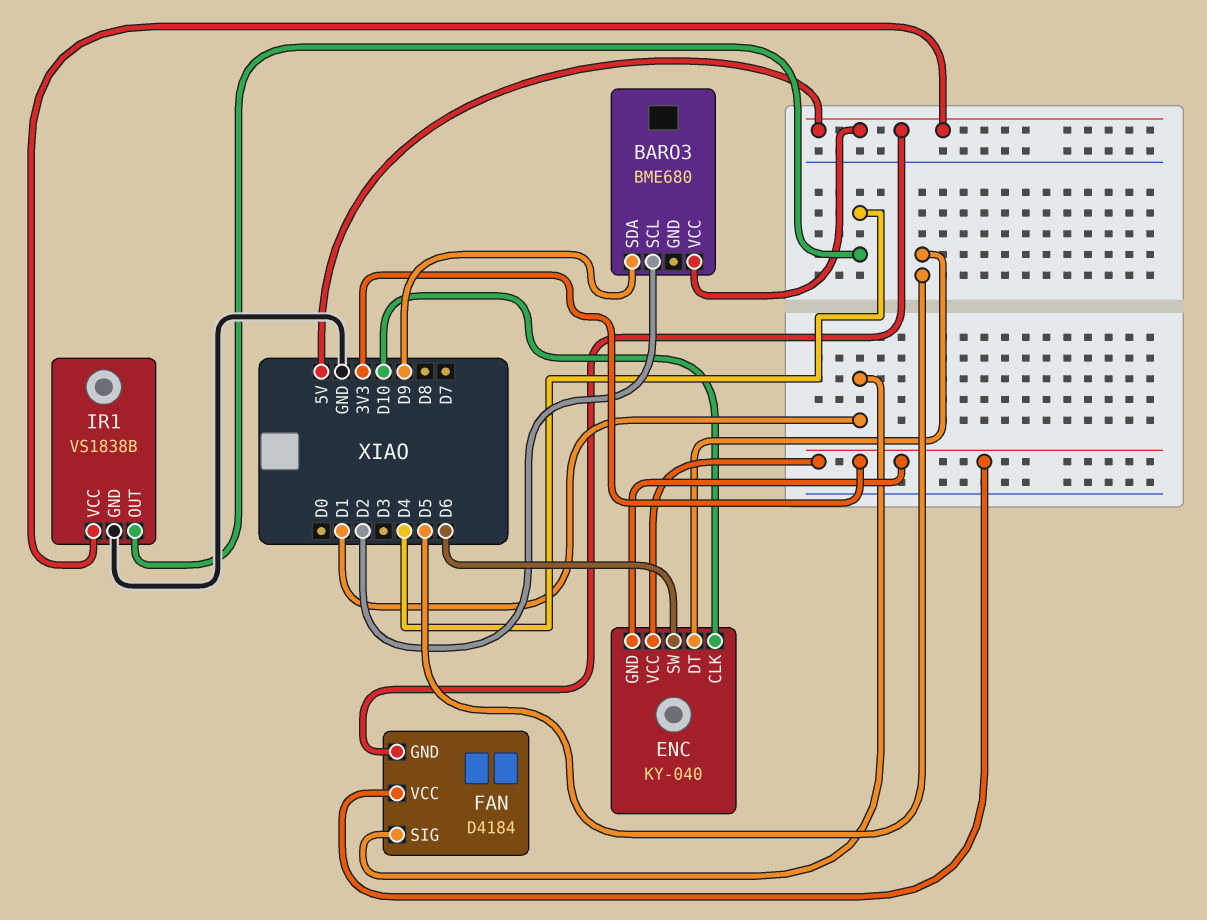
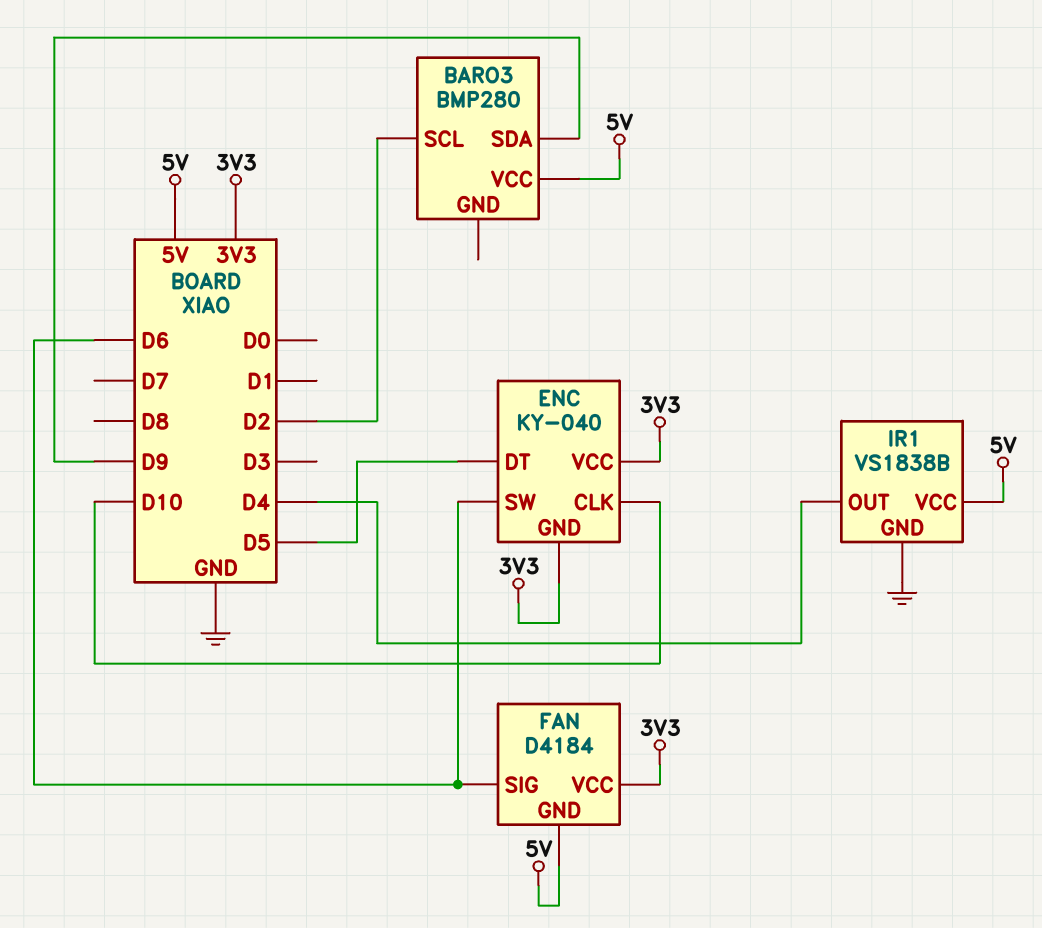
BARO3: BME680 -> BMP280
FAN pin SIG: D1 -> D6

